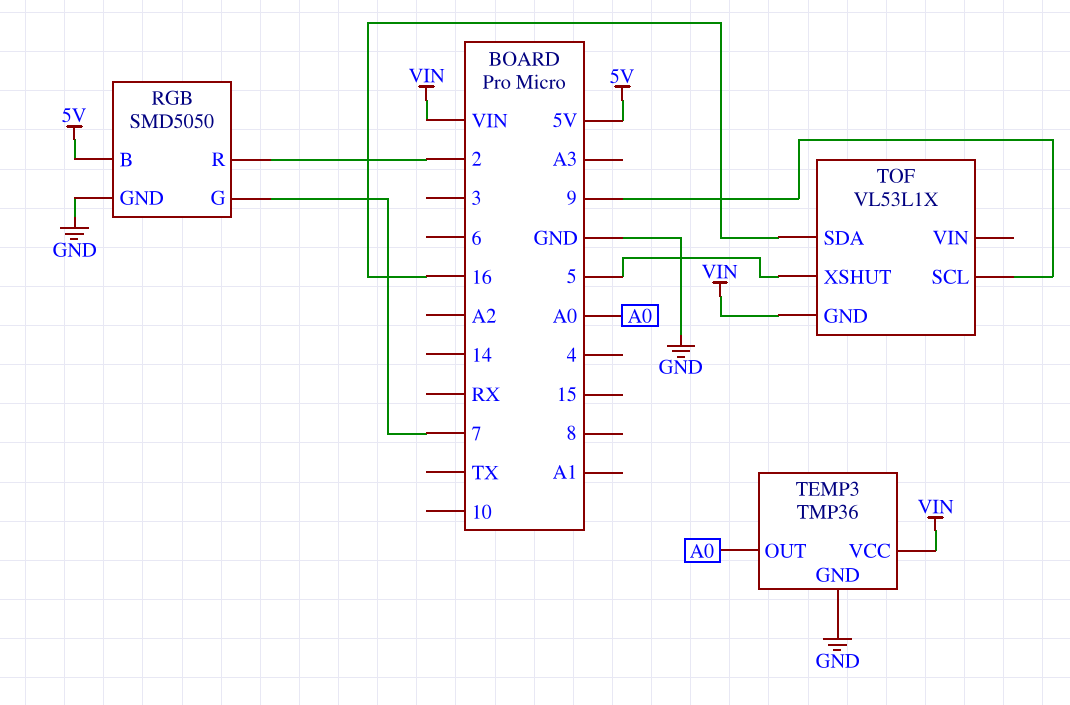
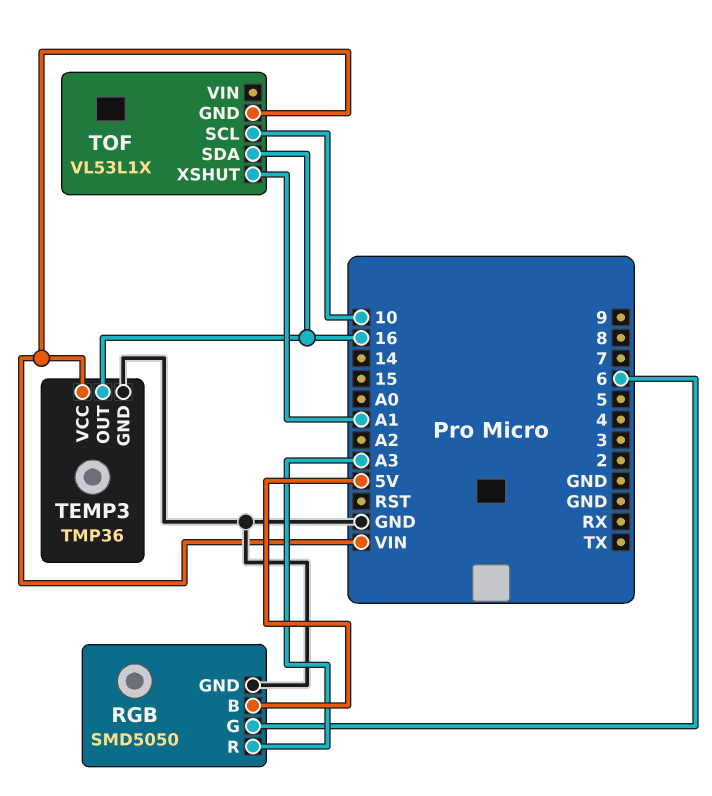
RGB pin G: 7 -> 6
RGB pin R: 2 -> A3
TEMP3 pin OUT: A0 -> 16
TOF pin SCL: 9 -> 10
TOF pin XSHUT: 5 -> A1

